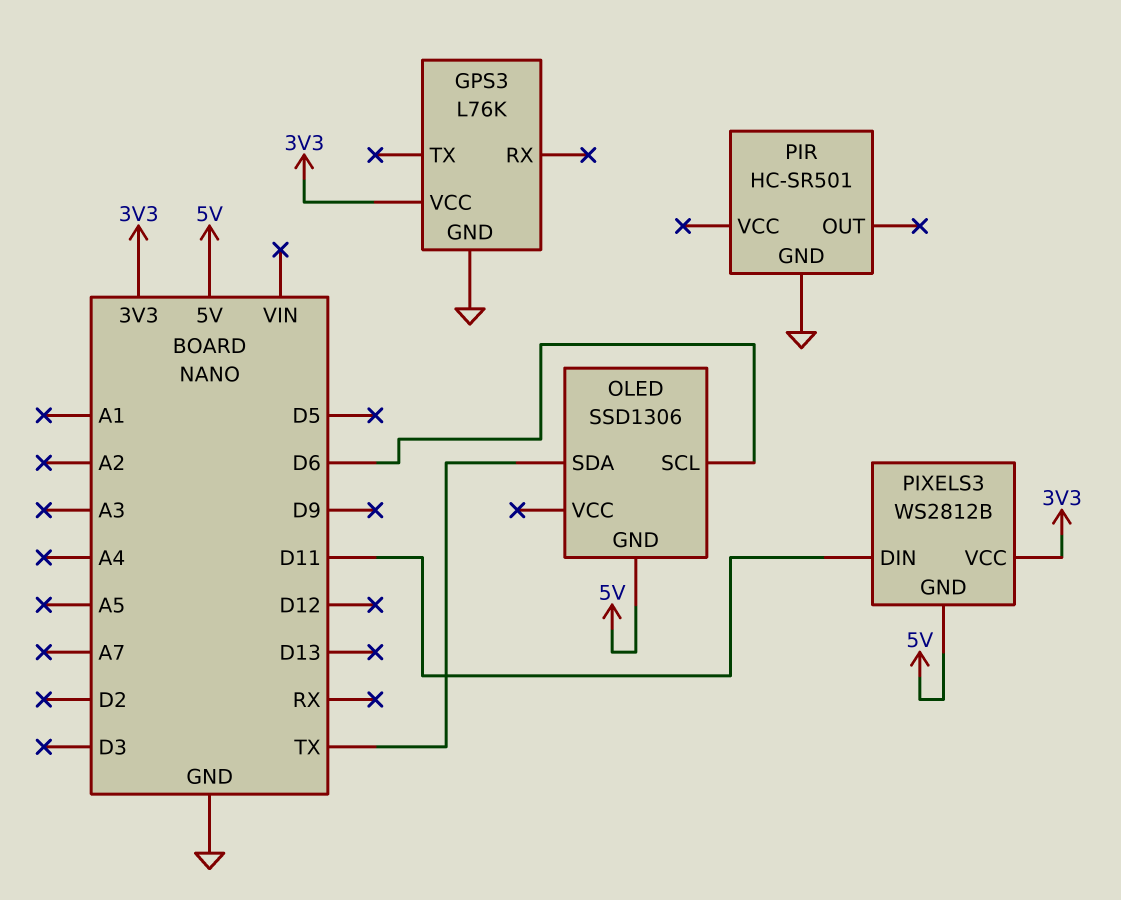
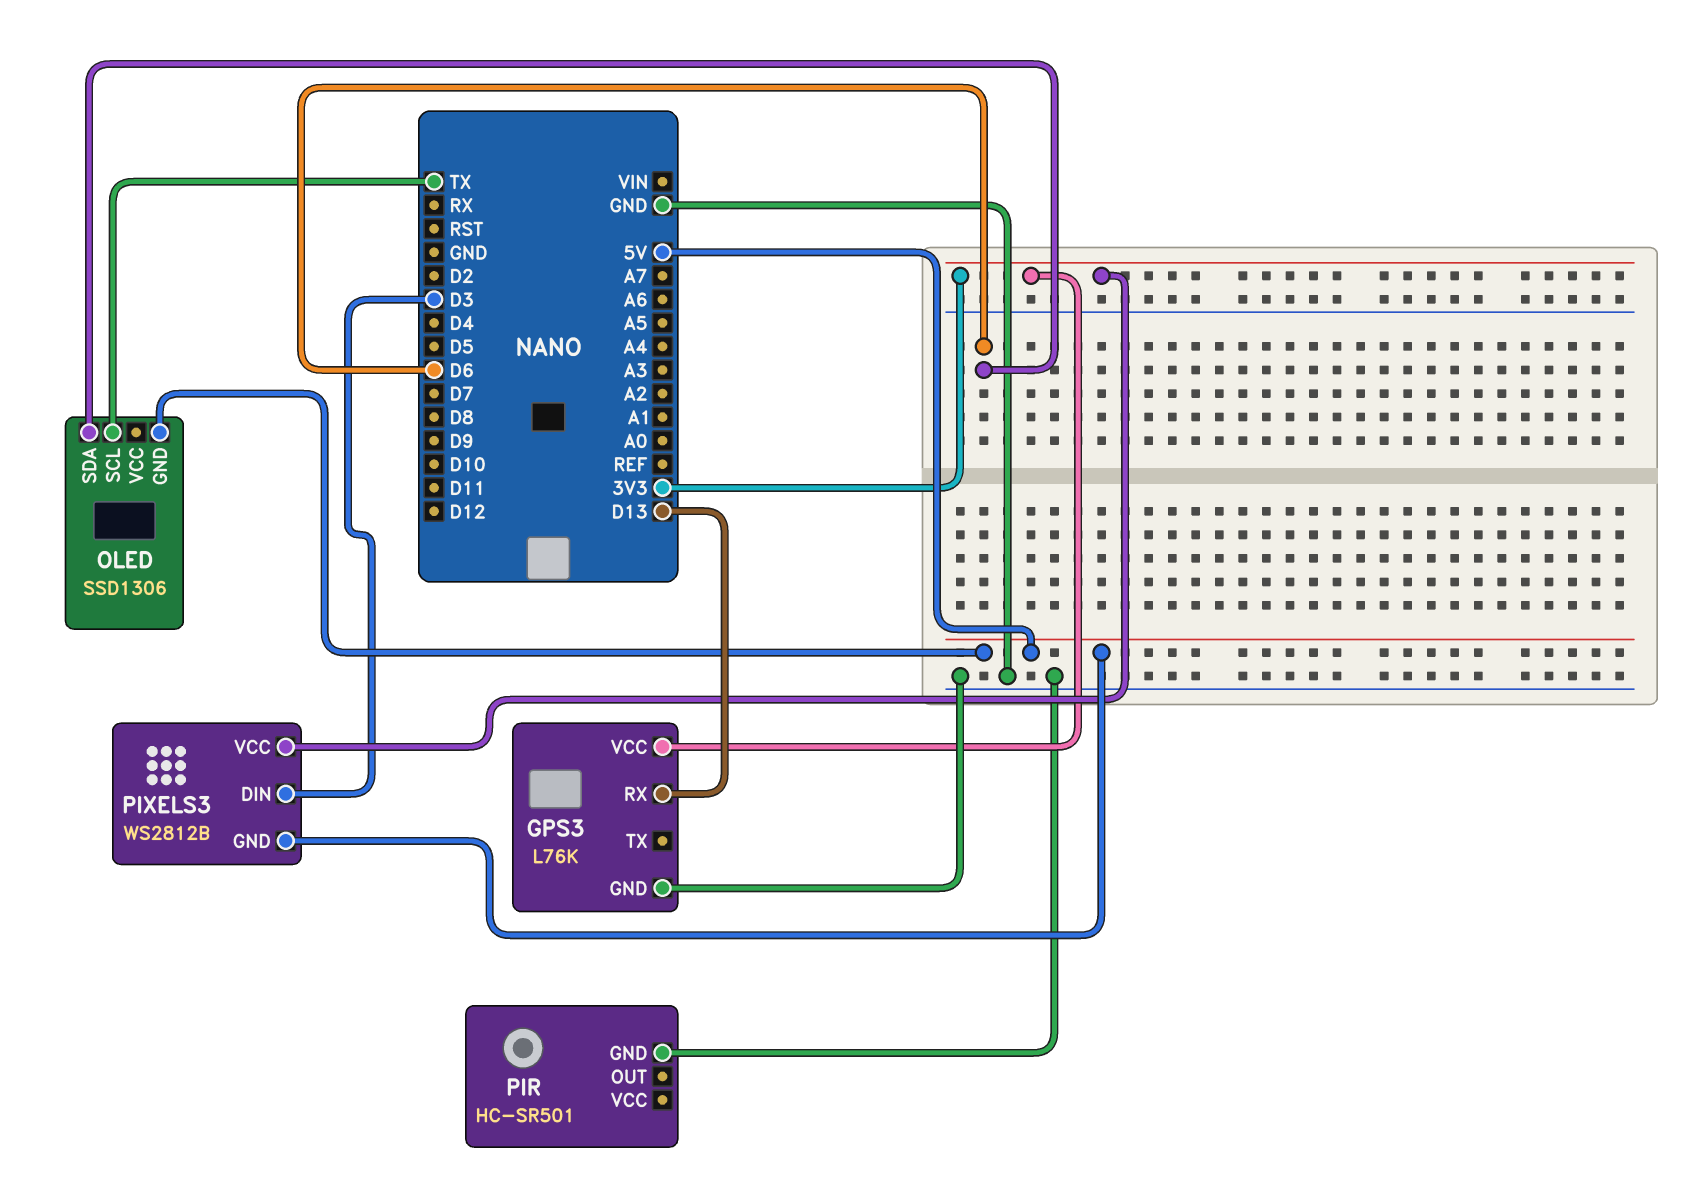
GPS3 pin RX: none -> D13
OLED pin SCL: D6 -> TX
OLED pin SDA: TX -> D6
PIXELS3 pin DIN: D11 -> D3

